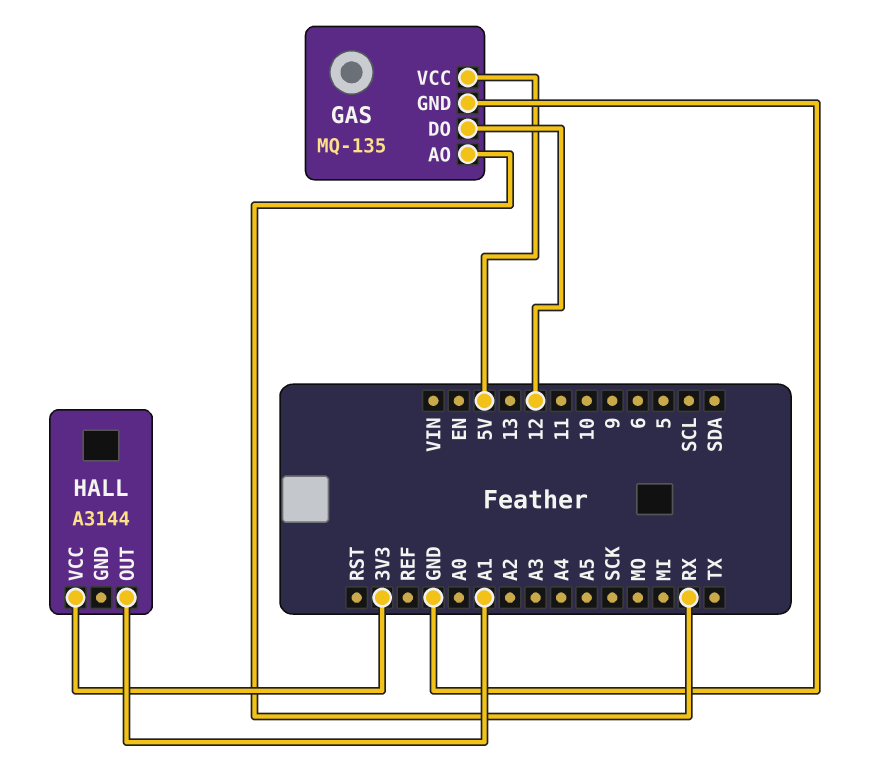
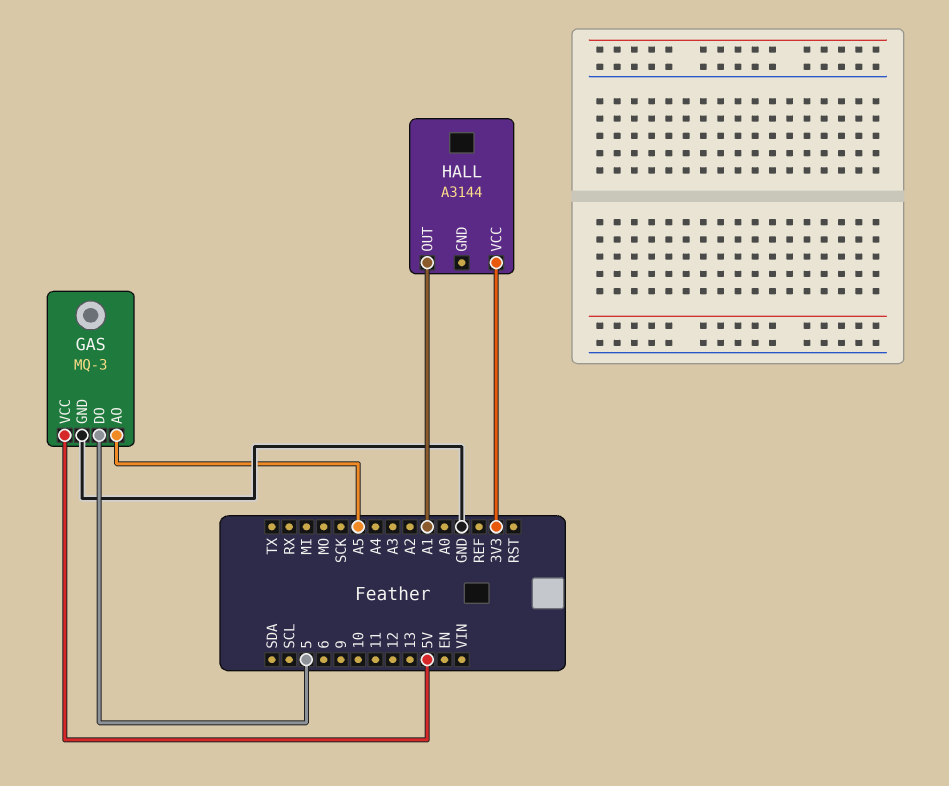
GAS: MQ-135 -> MQ-3
GAS pin AO: RX -> A5
GAS pin DO: 12 -> 5

